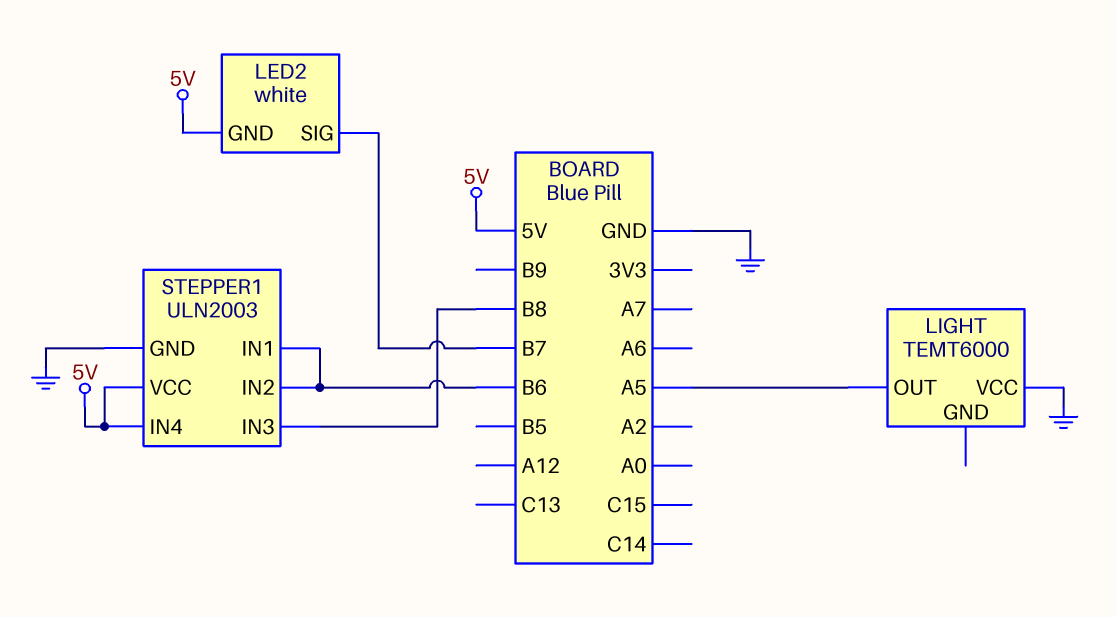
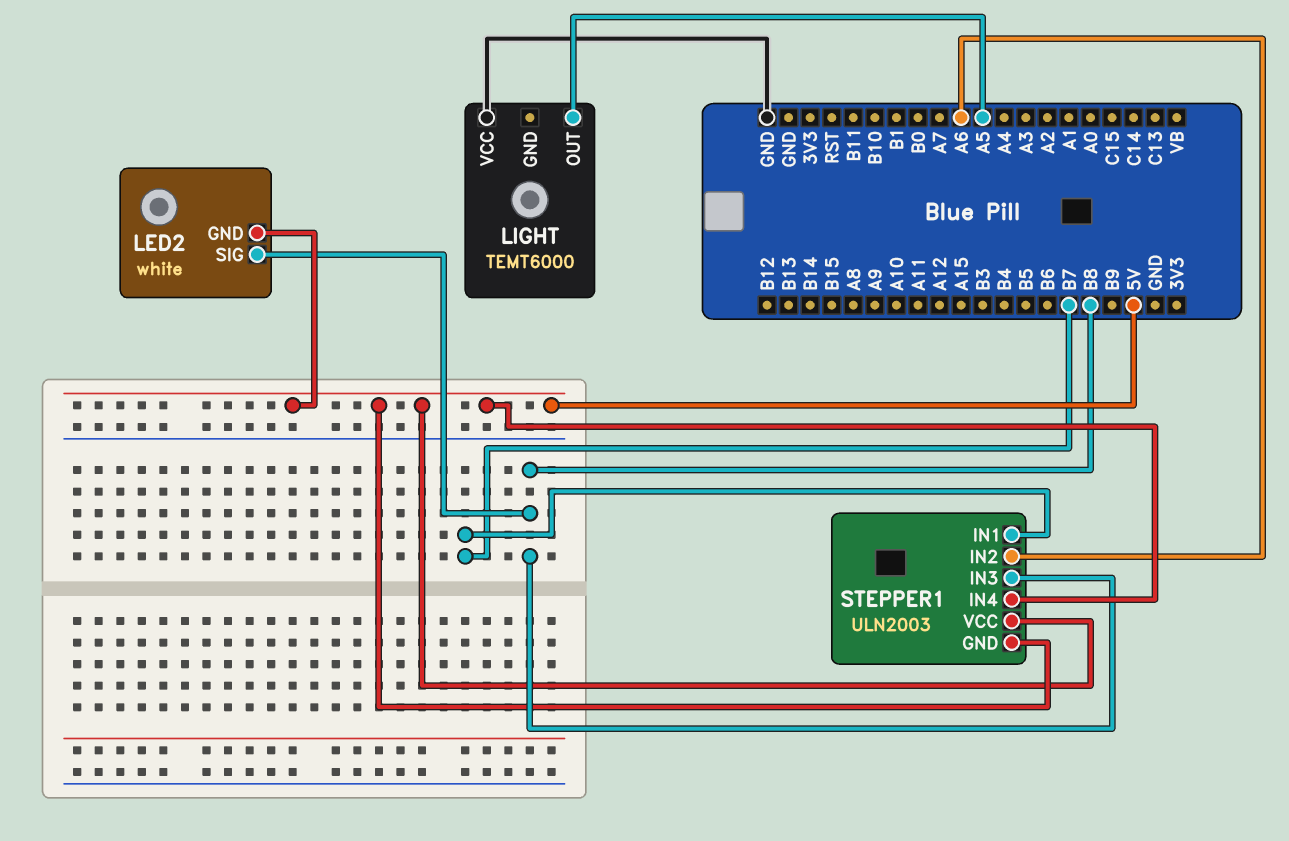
LED2 pin SIG: B7 -> B8
STEPPER1 pin GND: GND -> 5V
STEPPER1 pin IN1: B6 -> B7
STEPPER1 pin IN2: B6 -> A6

